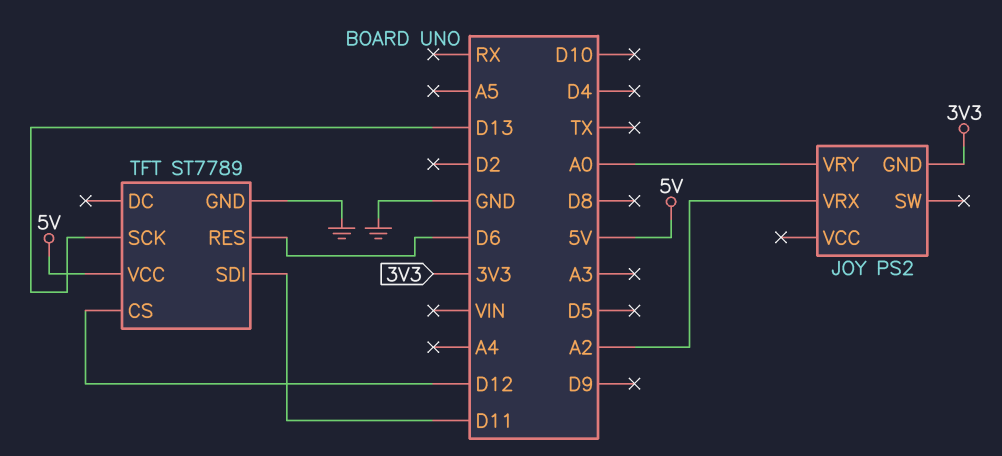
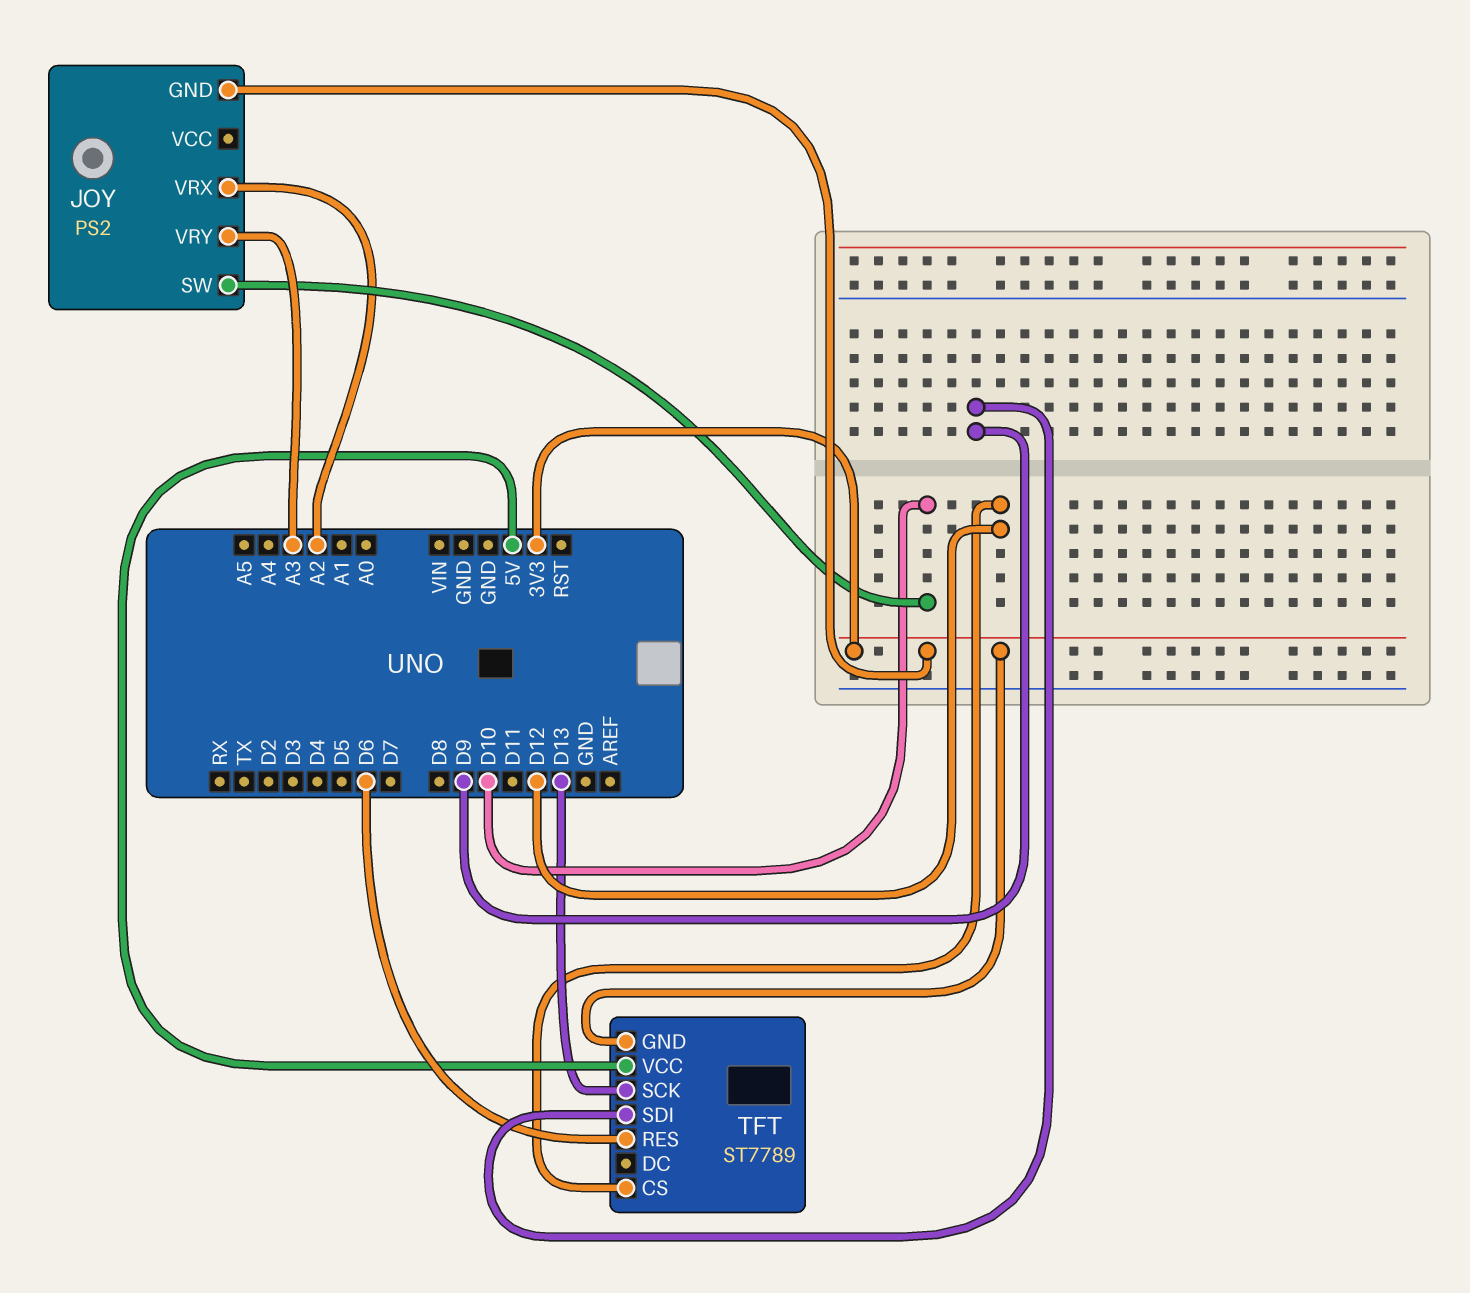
JOY pin SW: none -> D10
JOY pin VRY: A0 -> A3
TFT pin GND: GND -> 3V3
TFT pin SDI: D11 -> D9

